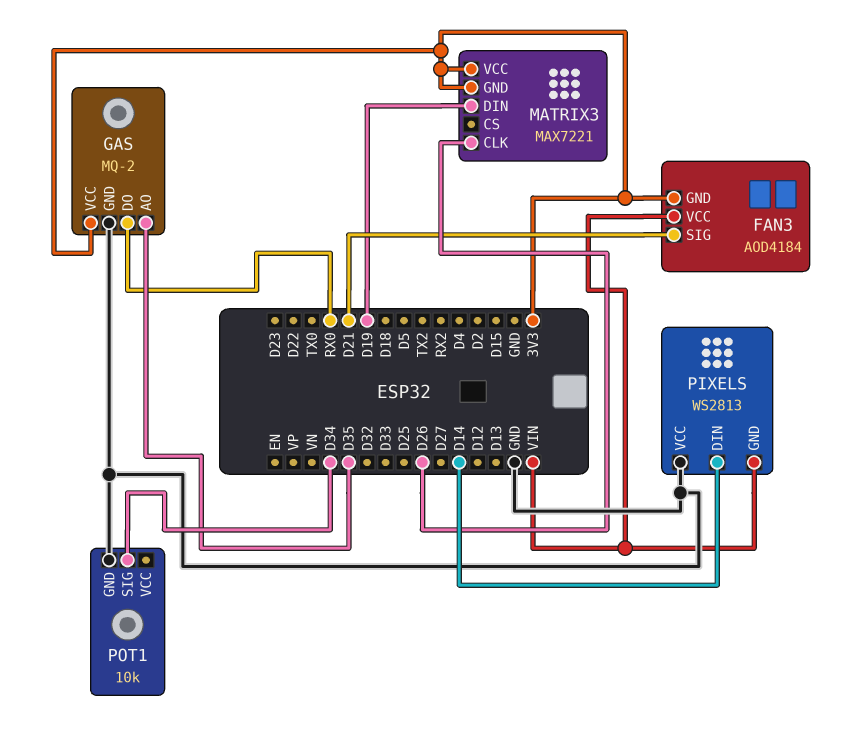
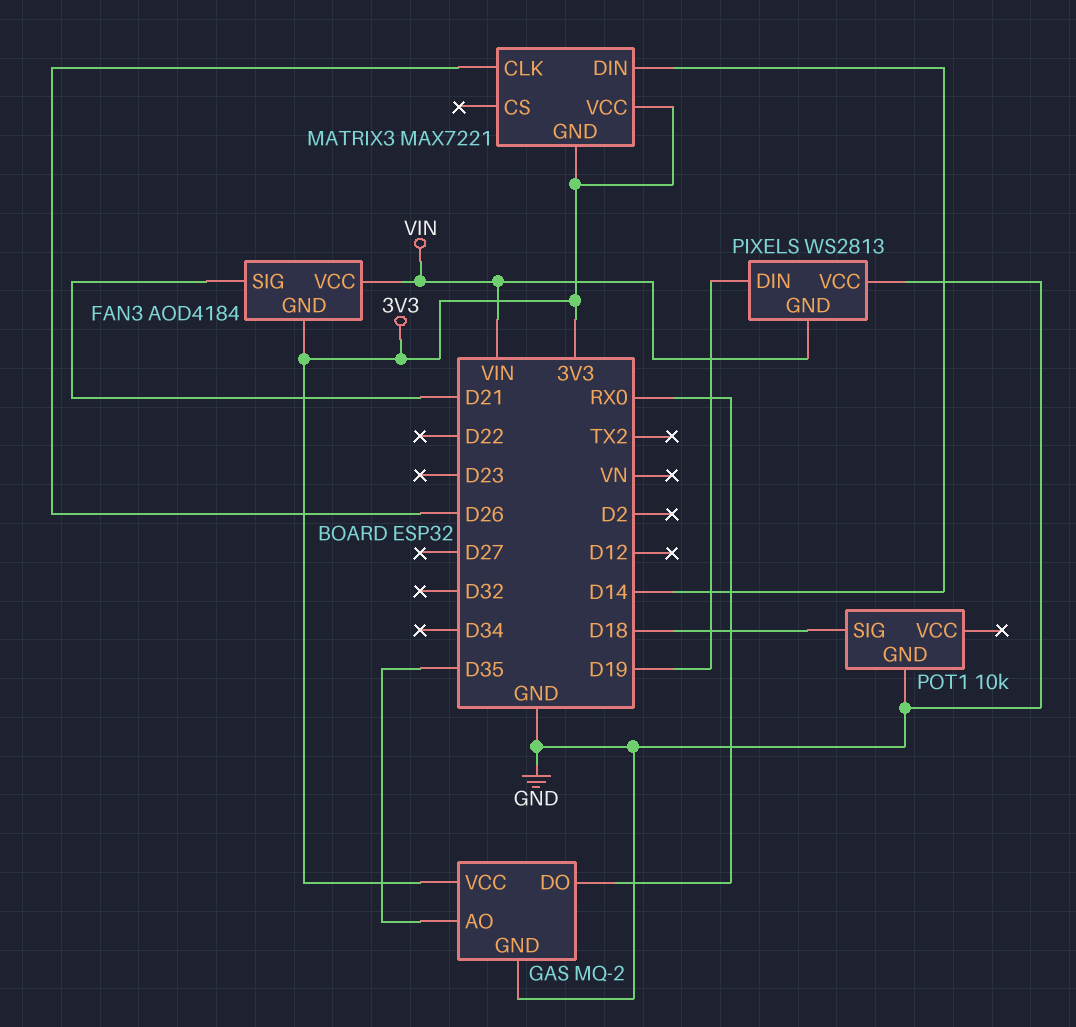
MATRIX3 pin DIN: D19 -> D14
PIXELS pin DIN: D14 -> D19
POT1 pin SIG: D34 -> D18

